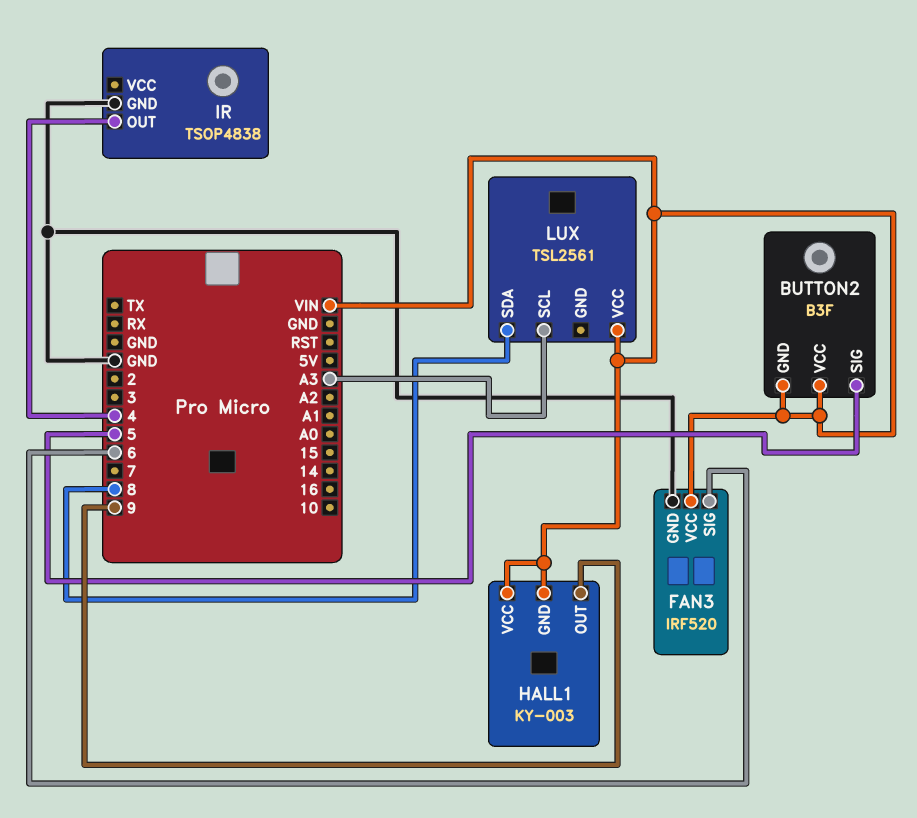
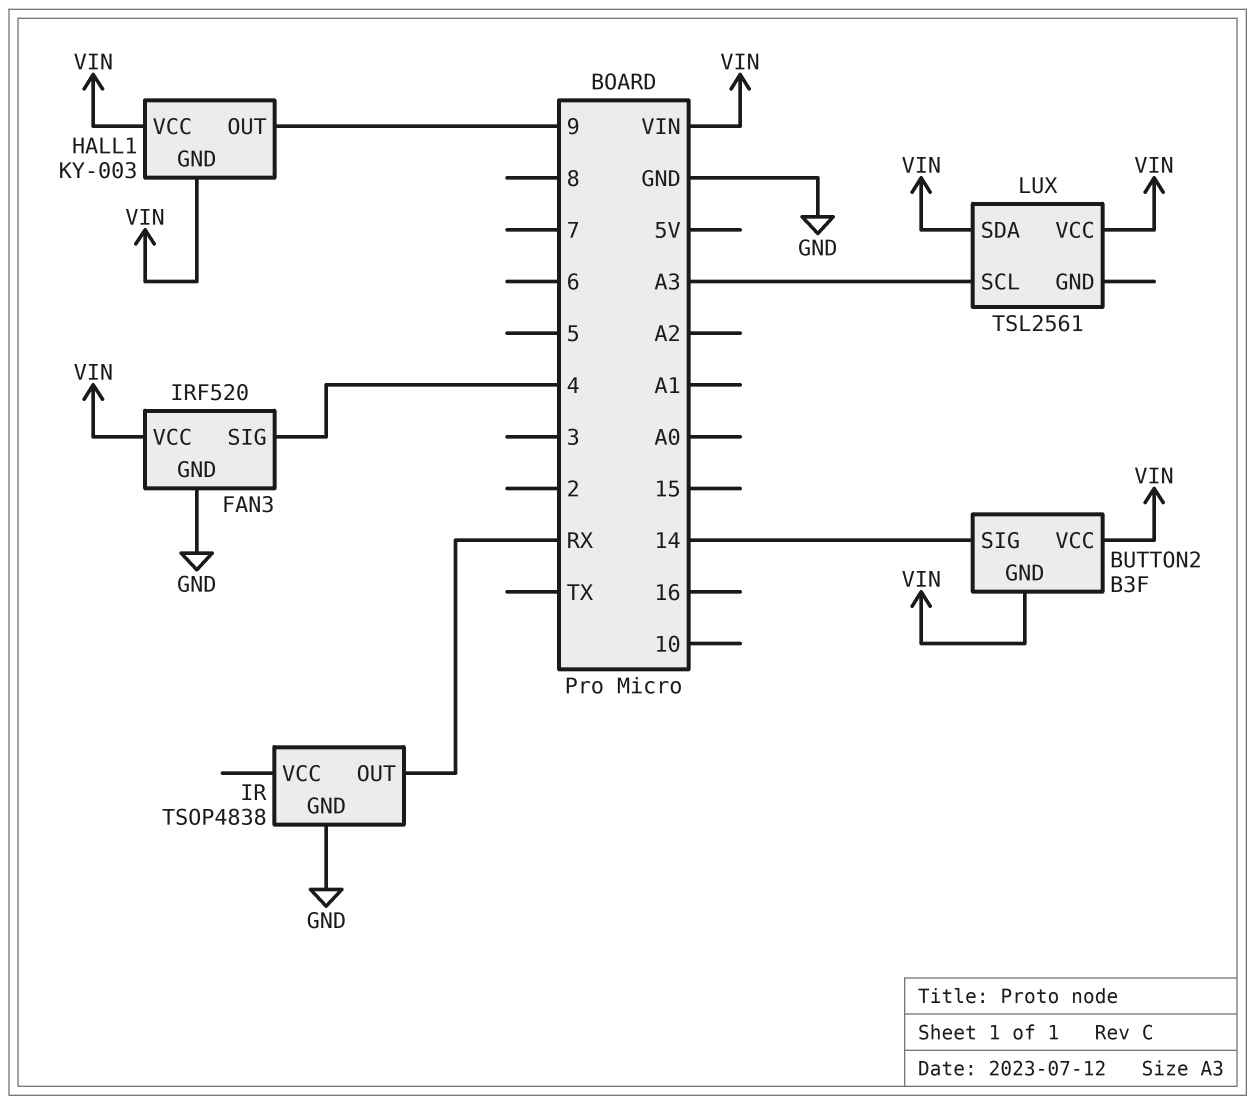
BUTTON2 pin SIG: 5 -> 14
FAN3 pin SIG: 6 -> 4
IR pin OUT: 4 -> RX
LUX pin SDA: 8 -> VIN

